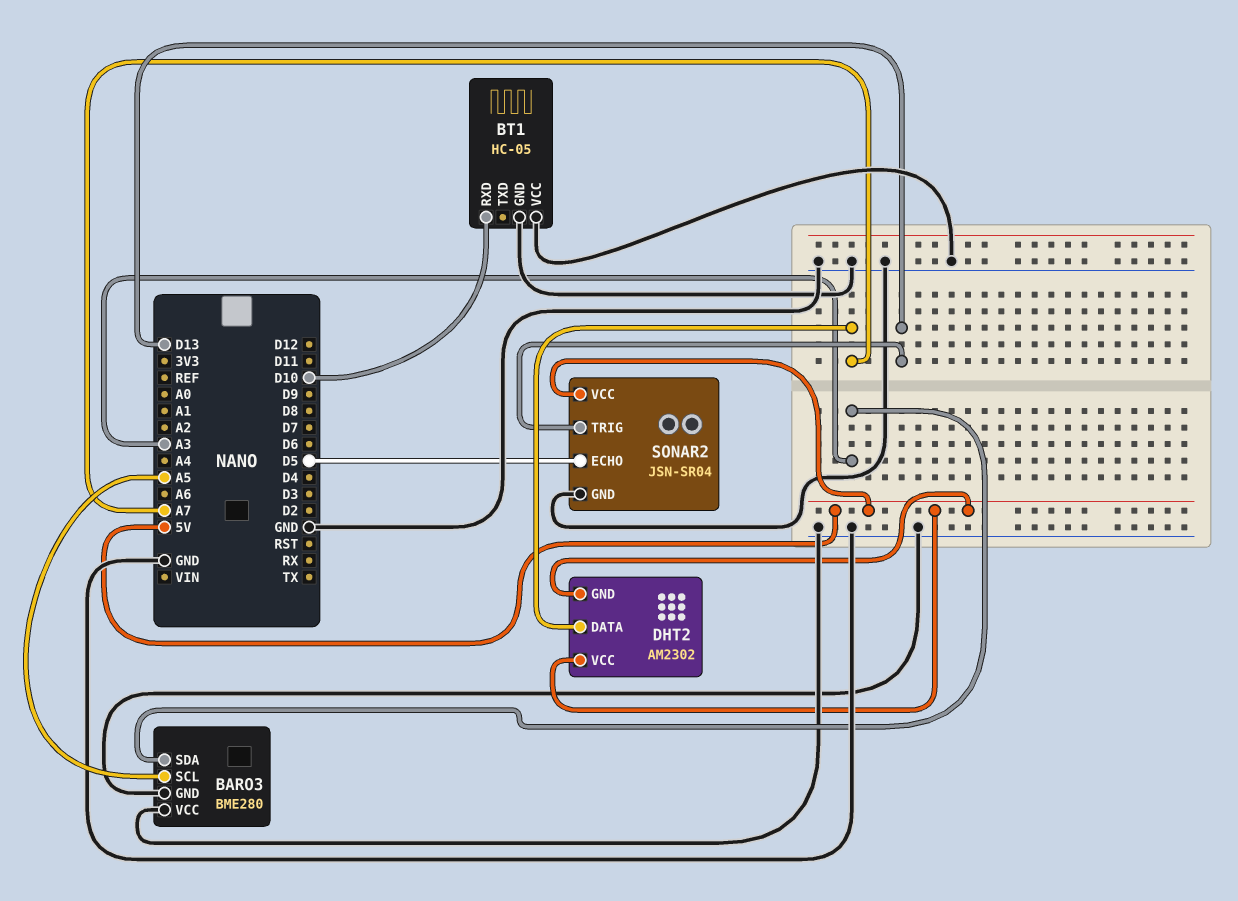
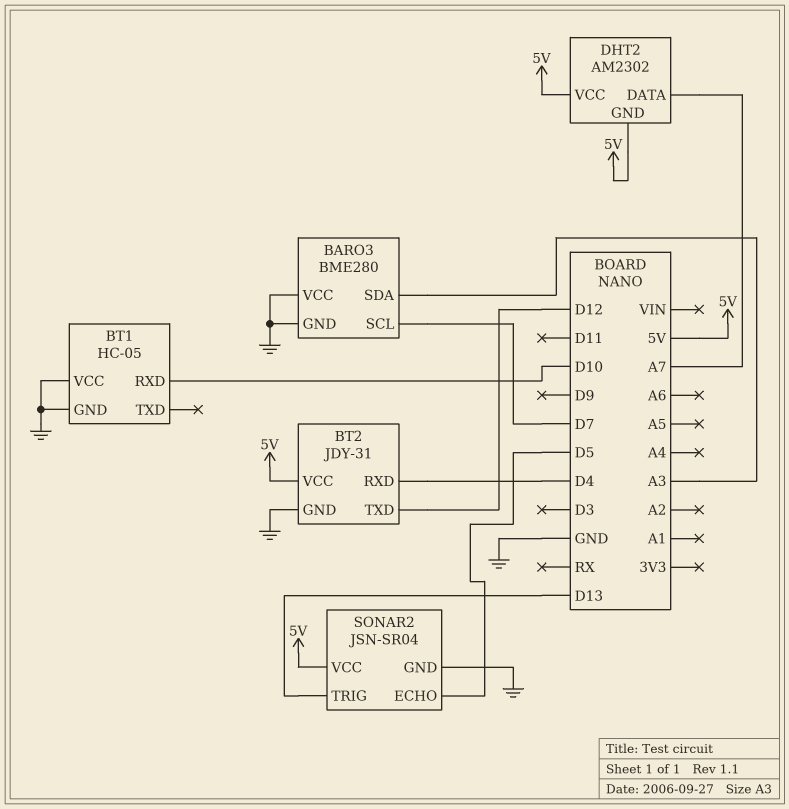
BARO3 pin SCL: A5 -> D7
BT2: none -> JDY-31
BT2 pin GND: none -> GND
BT2 pin RXD: none -> D4
BT2 pin TXD: none -> D12
BT2 pin VCC: none -> 5V

